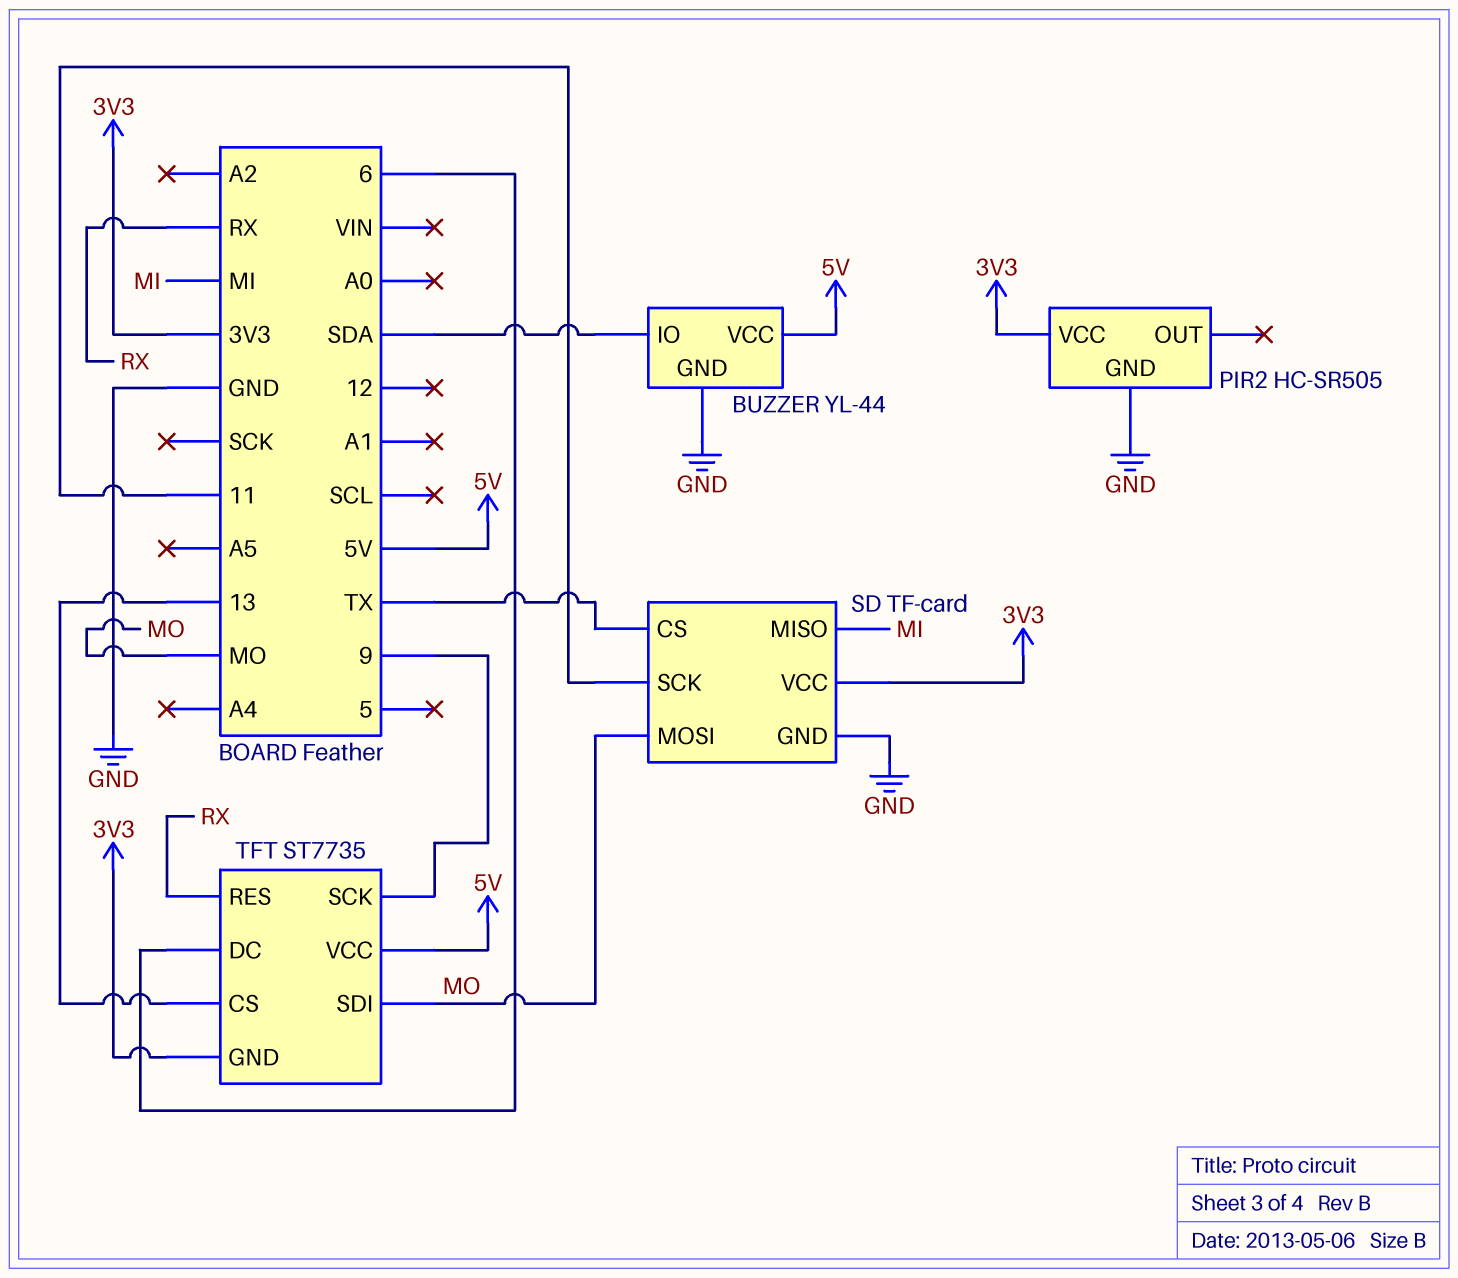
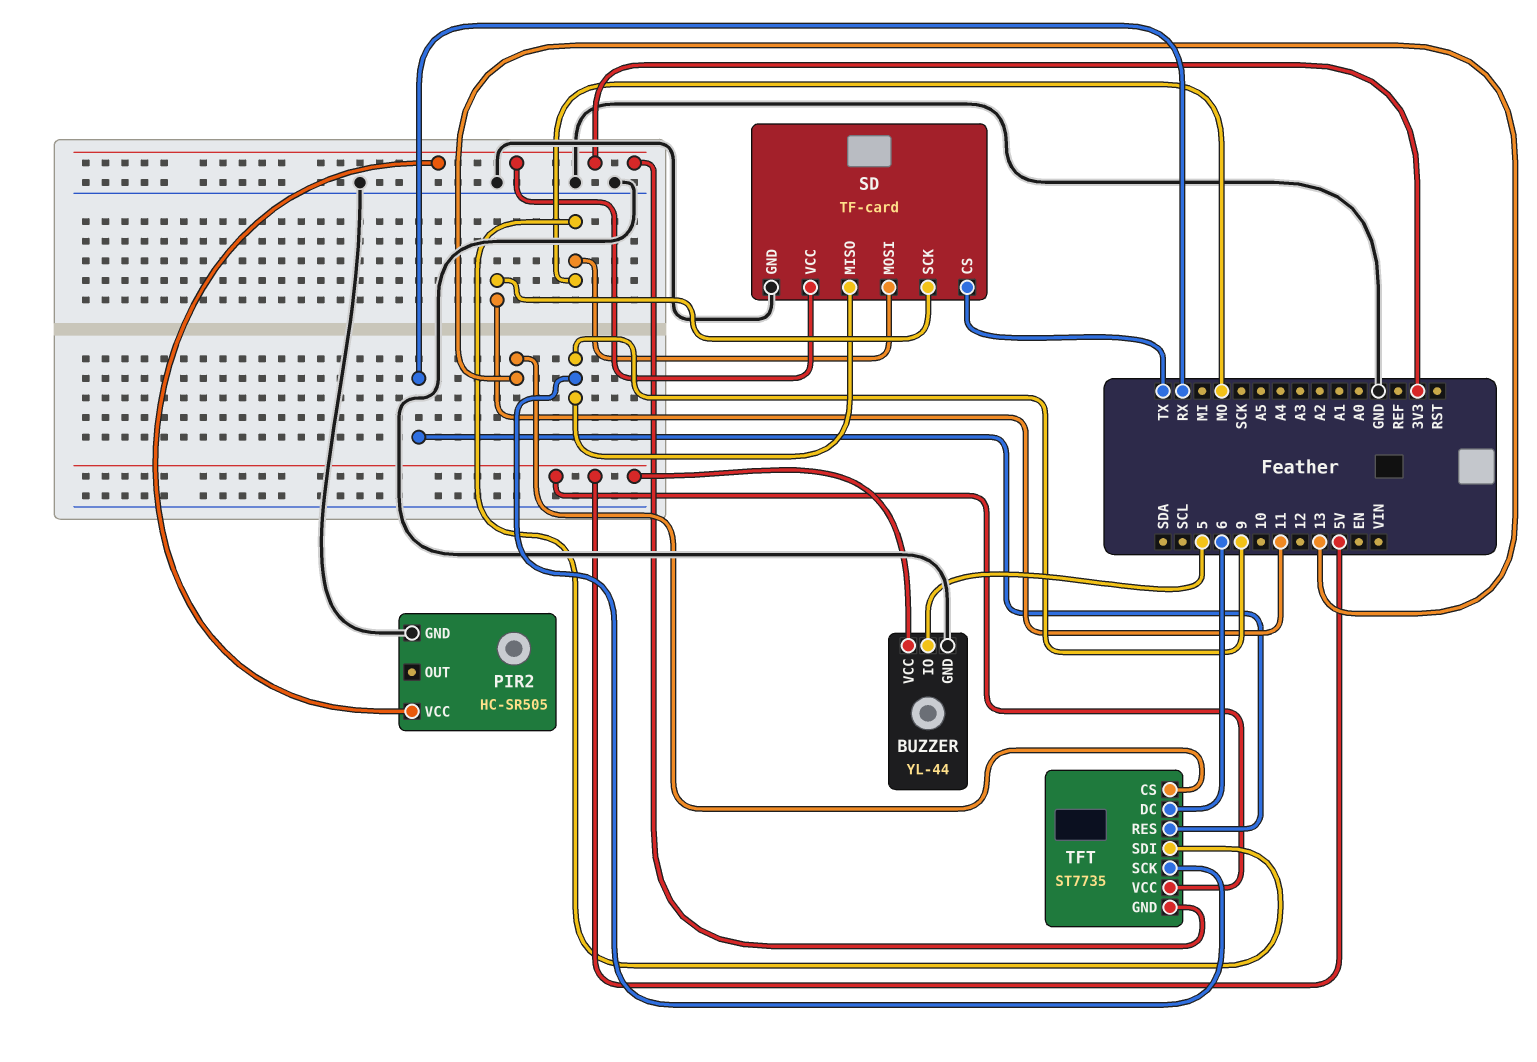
BUZZER pin IO: SDA -> 5
SD pin MISO: MI -> 9

